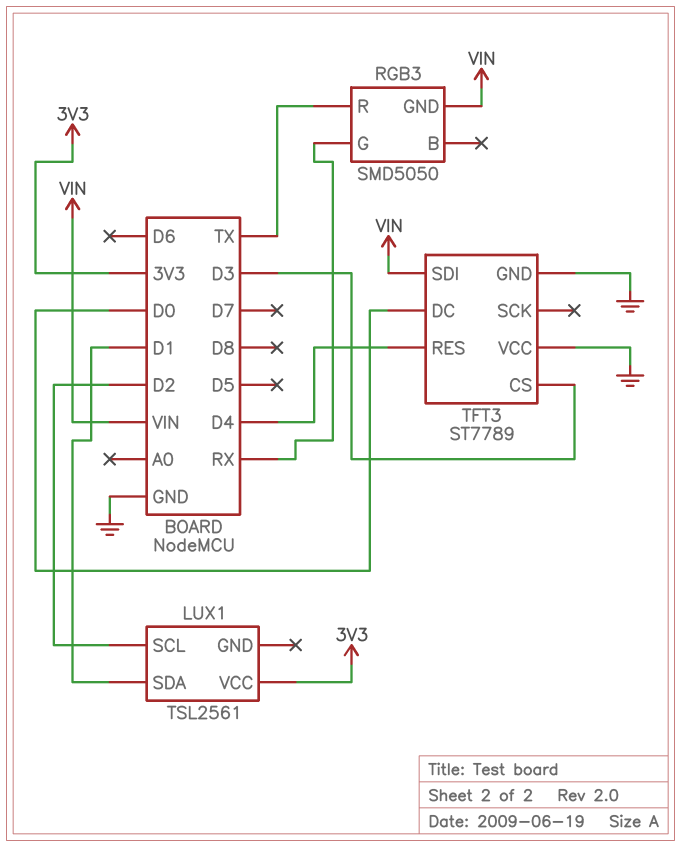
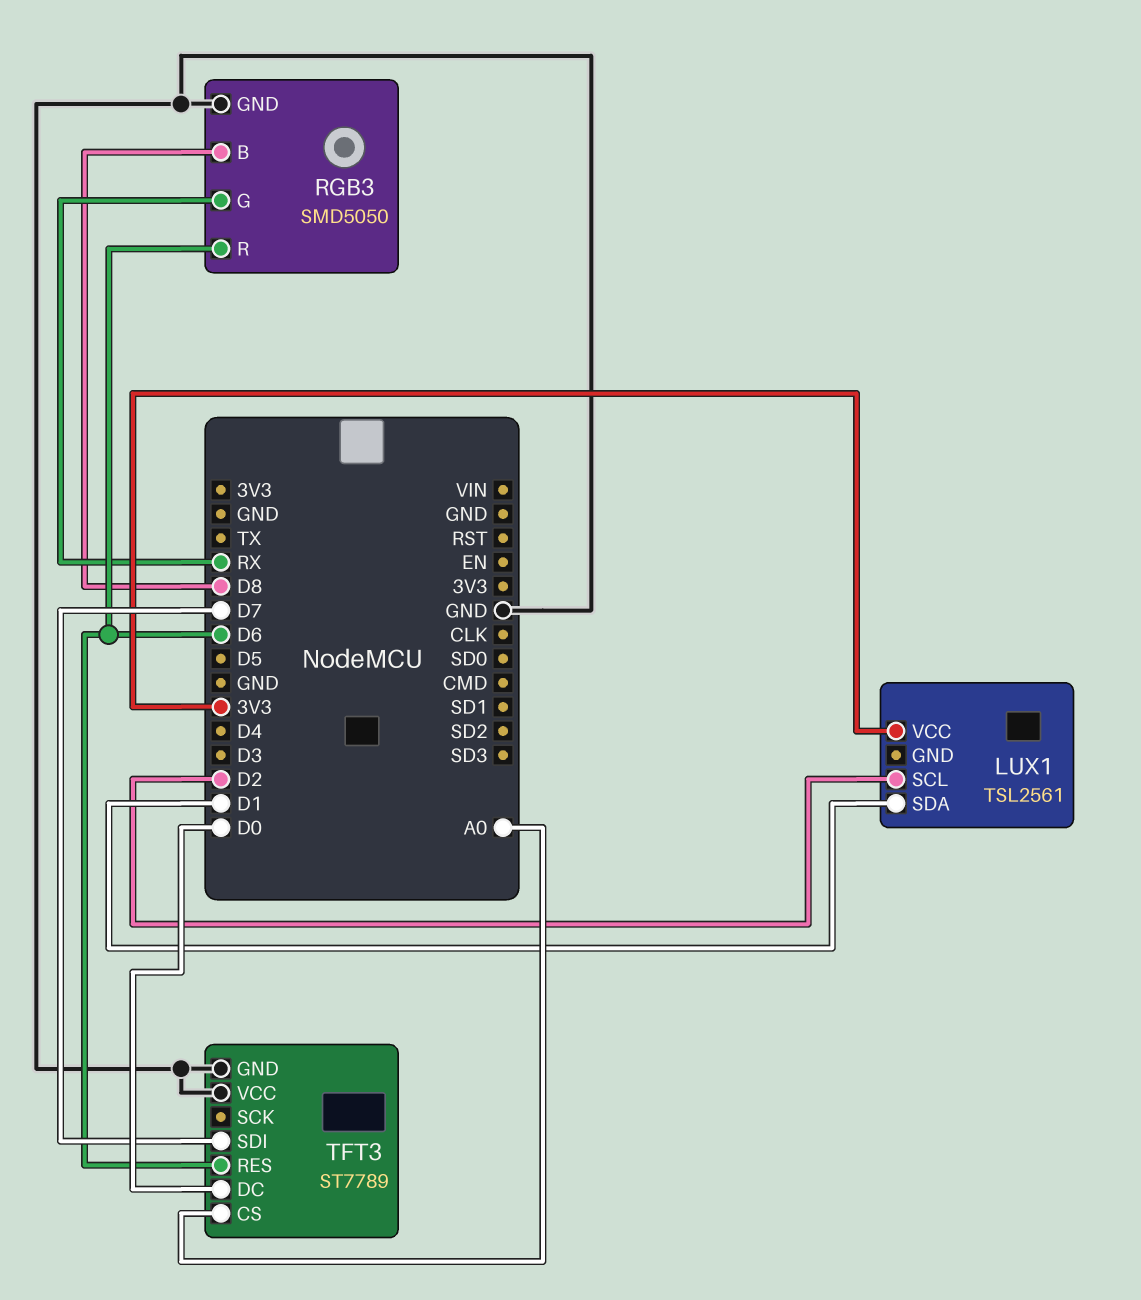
RGB3 pin B: none -> D8
RGB3 pin GND: VIN -> GND
RGB3 pin R: TX -> D6
TFT3 pin CS: D3 -> A0
TFT3 pin RES: D4 -> D6
TFT3 pin SDI: VIN -> D7

